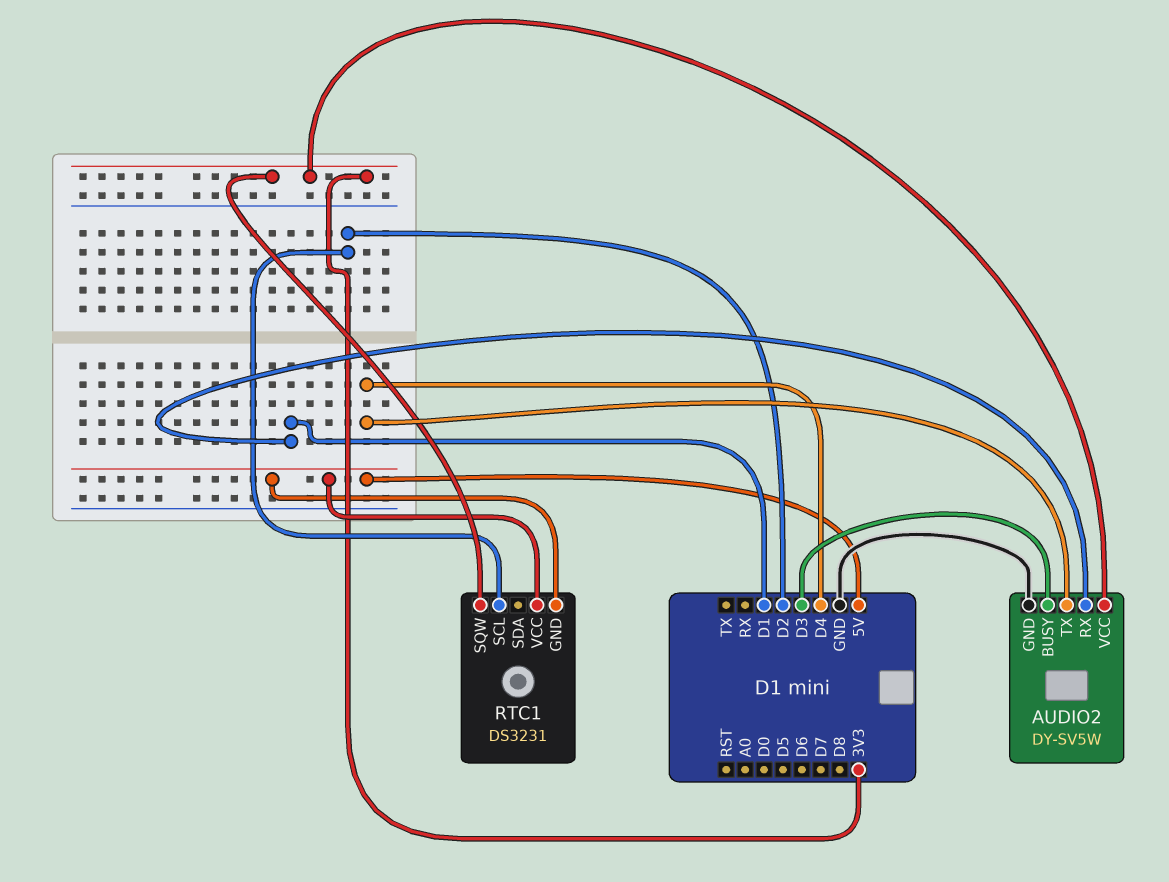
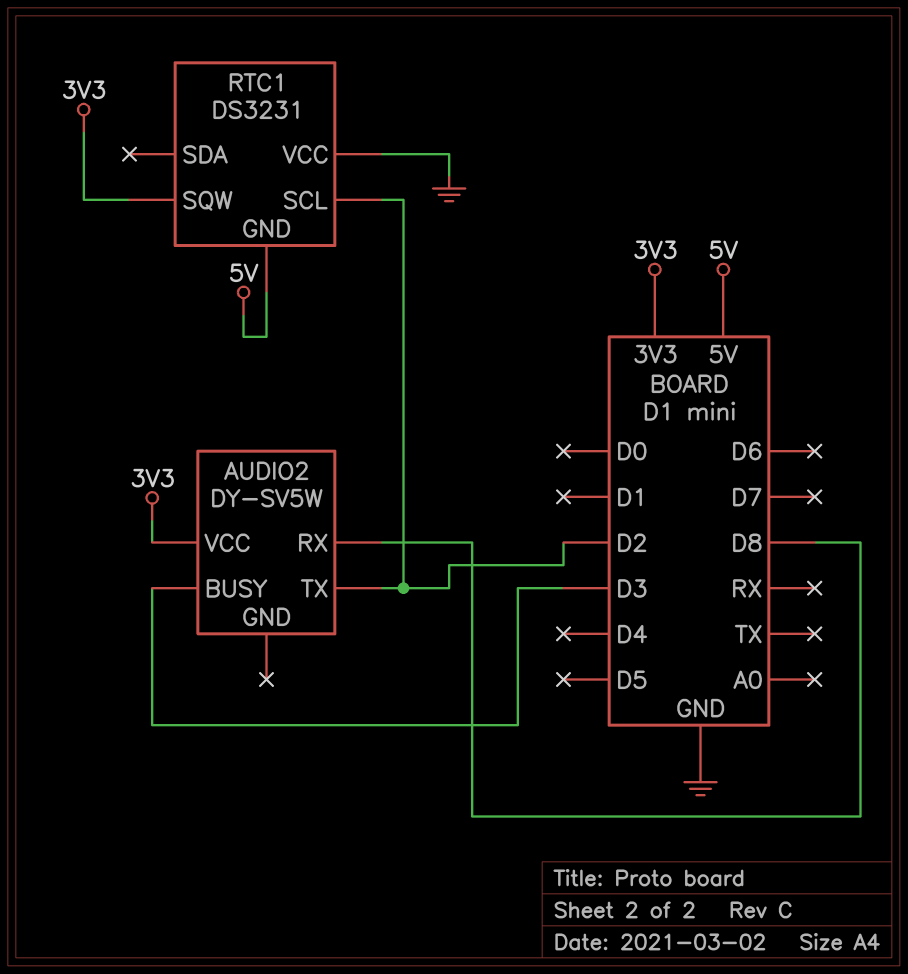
AUDIO2 pin GND: GND -> none
AUDIO2 pin RX: D1 -> D8
AUDIO2 pin TX: D4 -> D2
RTC1 pin VCC: 5V -> GND

